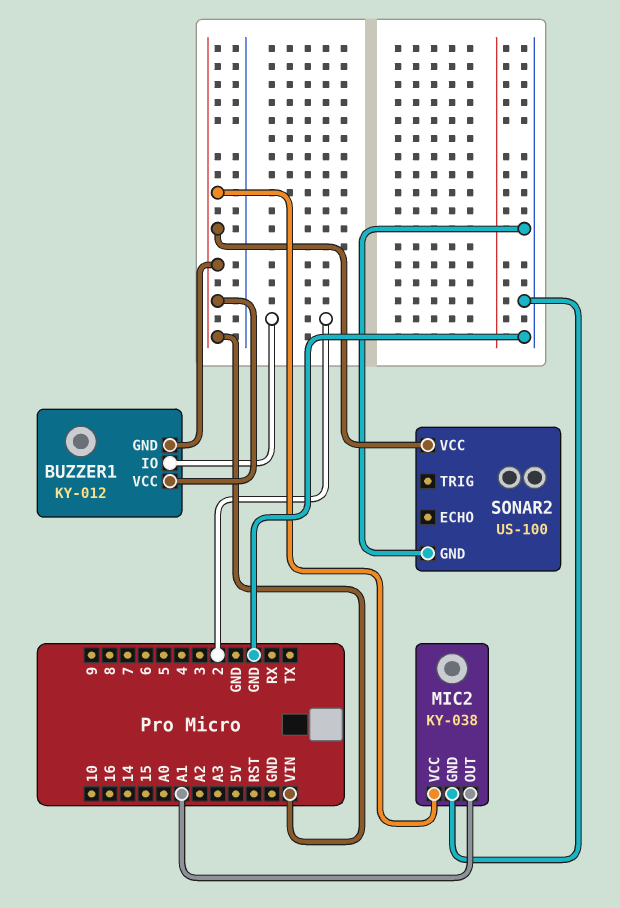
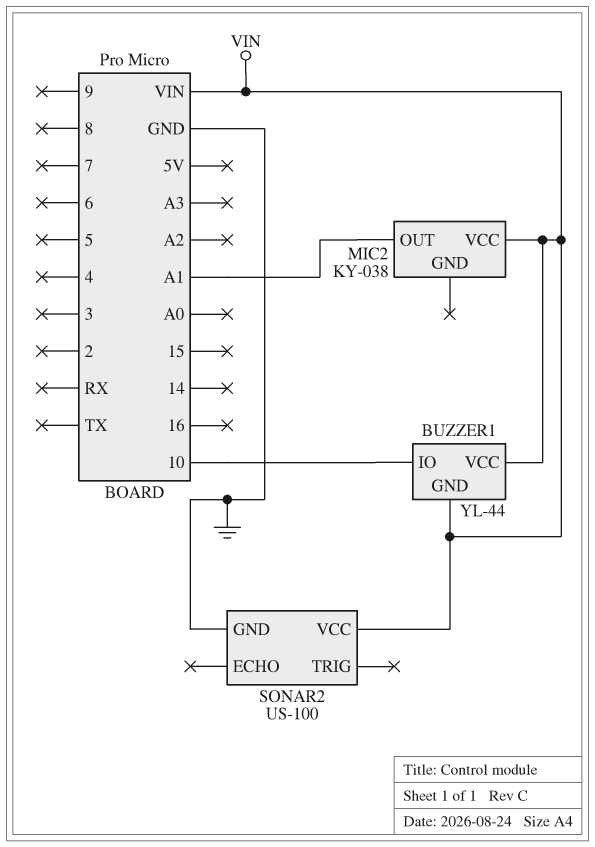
BUZZER1: KY-012 -> YL-44
BUZZER1 pin IO: 2 -> 10
MIC2 pin GND: GND -> none

